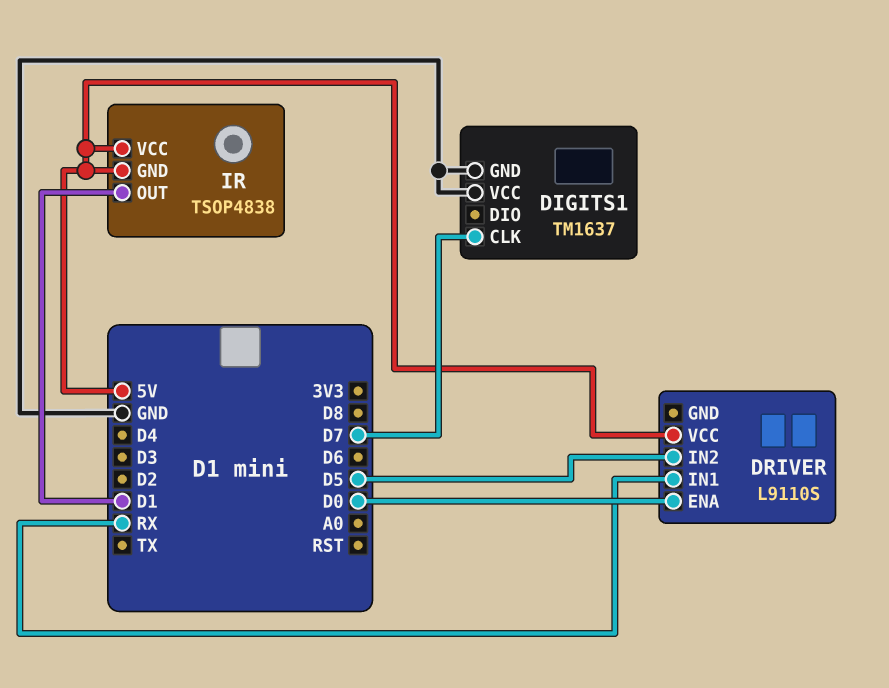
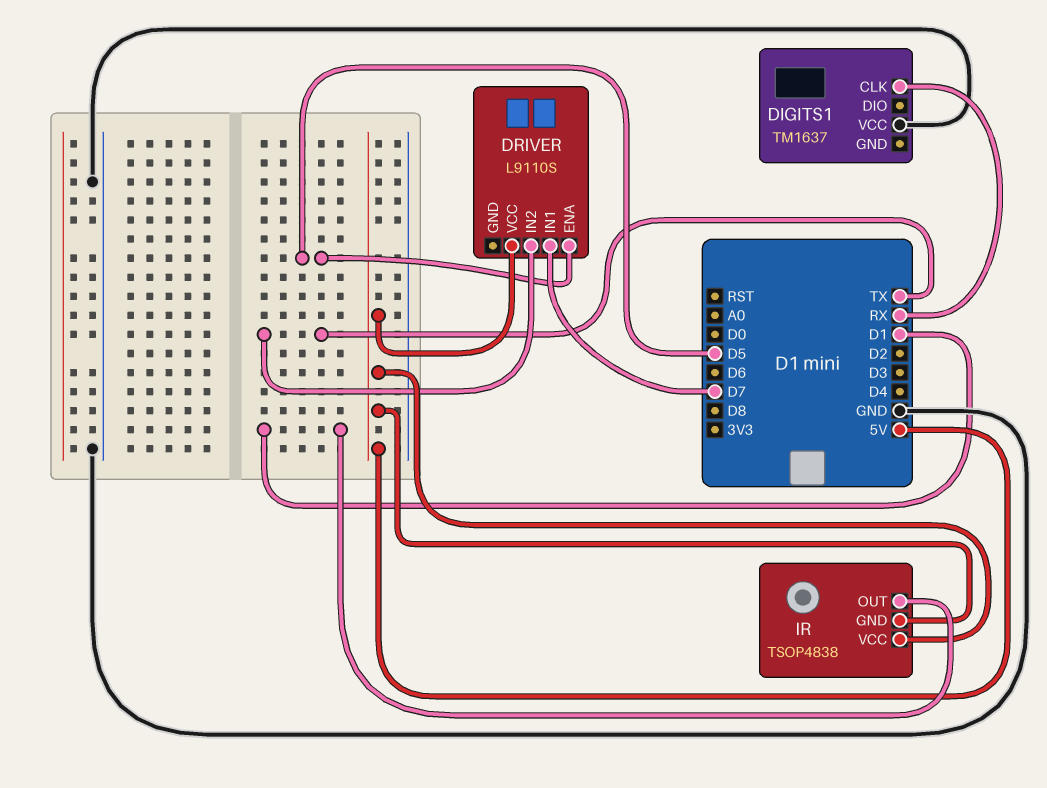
DIGITS1 pin CLK: D7 -> RX
DIGITS1 pin GND: GND -> none
DRIVER pin ENA: D0 -> D5
DRIVER pin IN1: RX -> D7
DRIVER pin IN2: D5 -> TX

